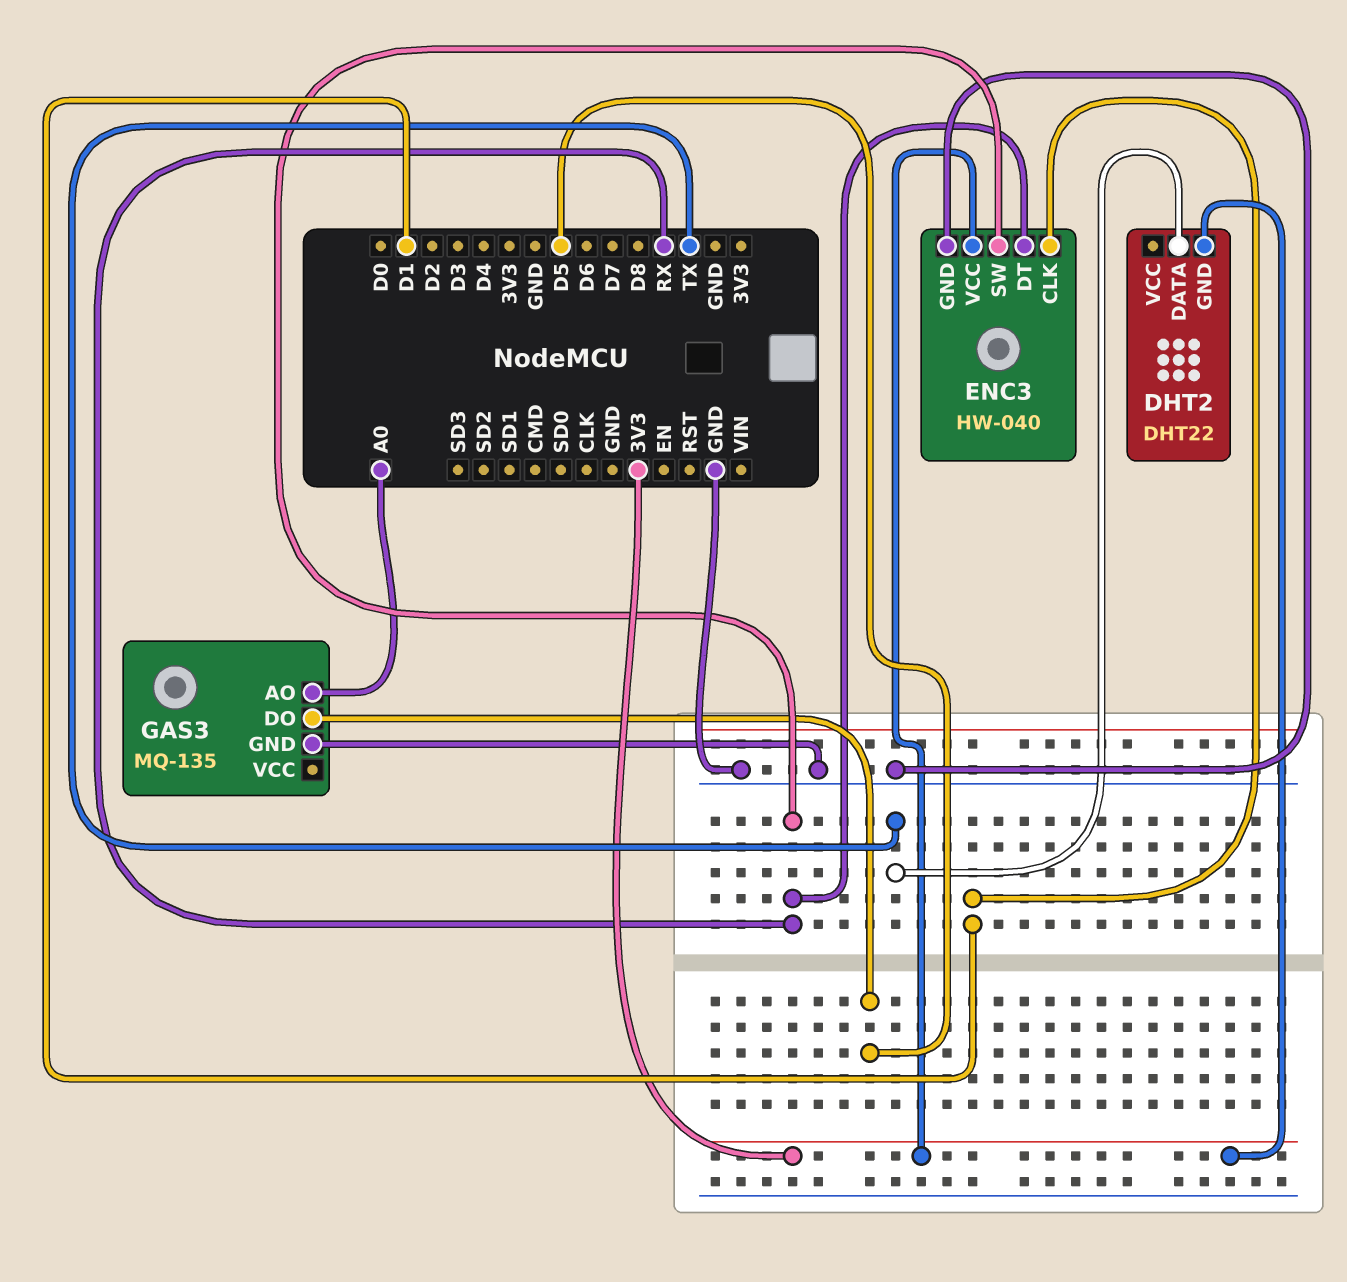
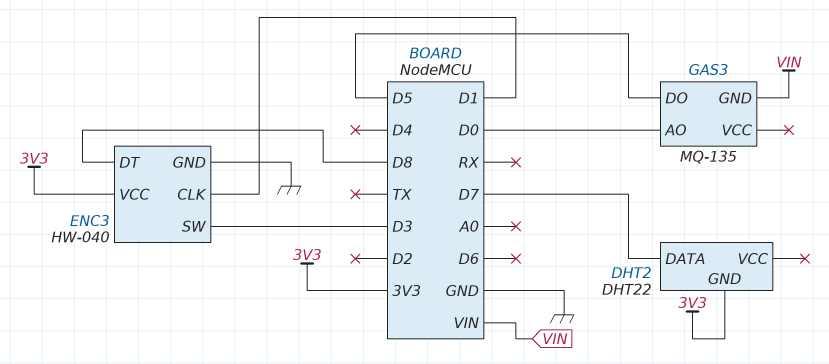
DHT2 pin DATA: TX -> D7
ENC3 pin DT: RX -> D8
ENC3 pin SW: RX -> D3
GAS3 pin AO: A0 -> D0
GAS3 pin GND: GND -> VIN

